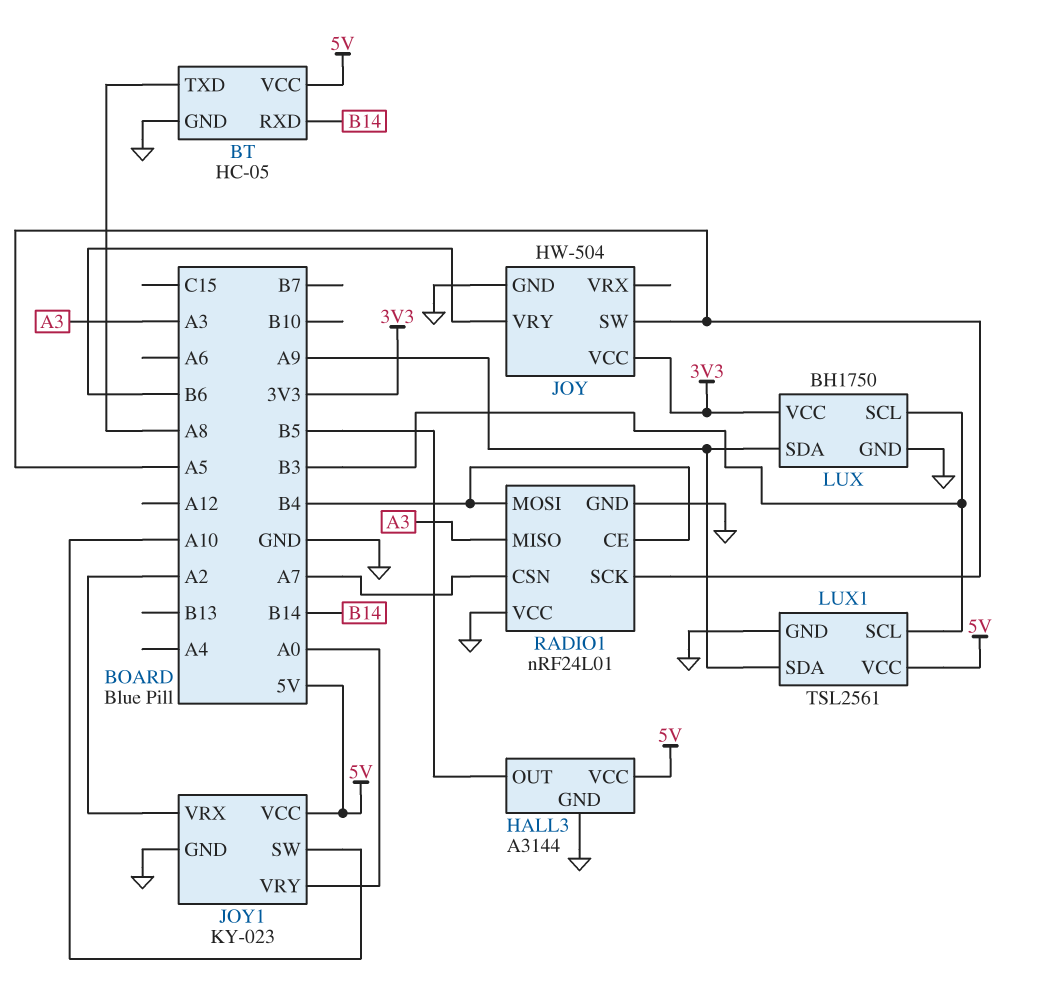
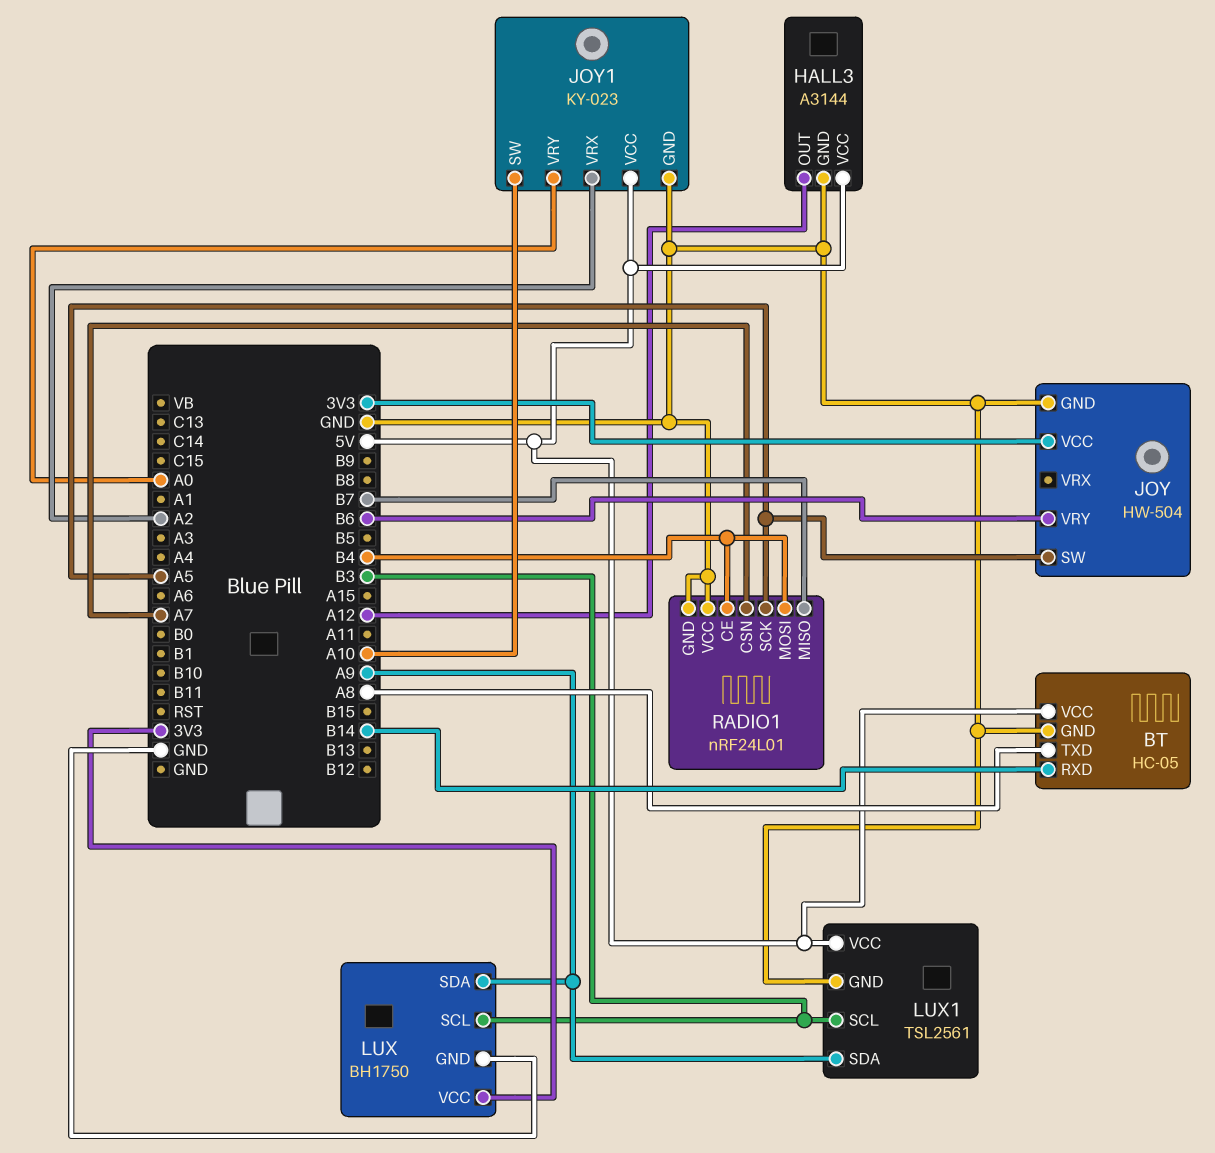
HALL3 pin OUT: B5 -> A12
RADIO1 pin MISO: A3 -> B7

